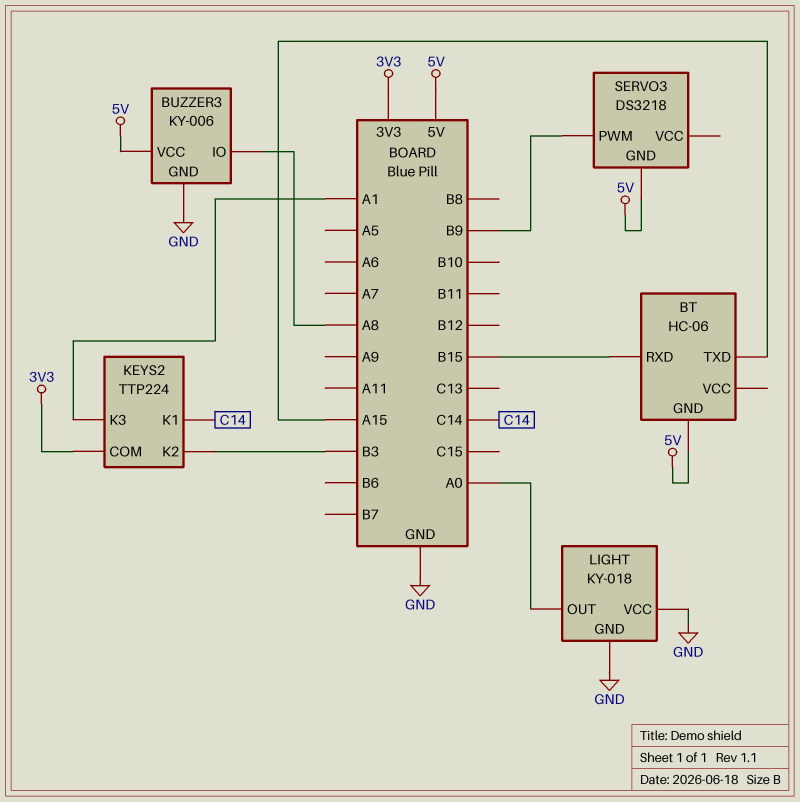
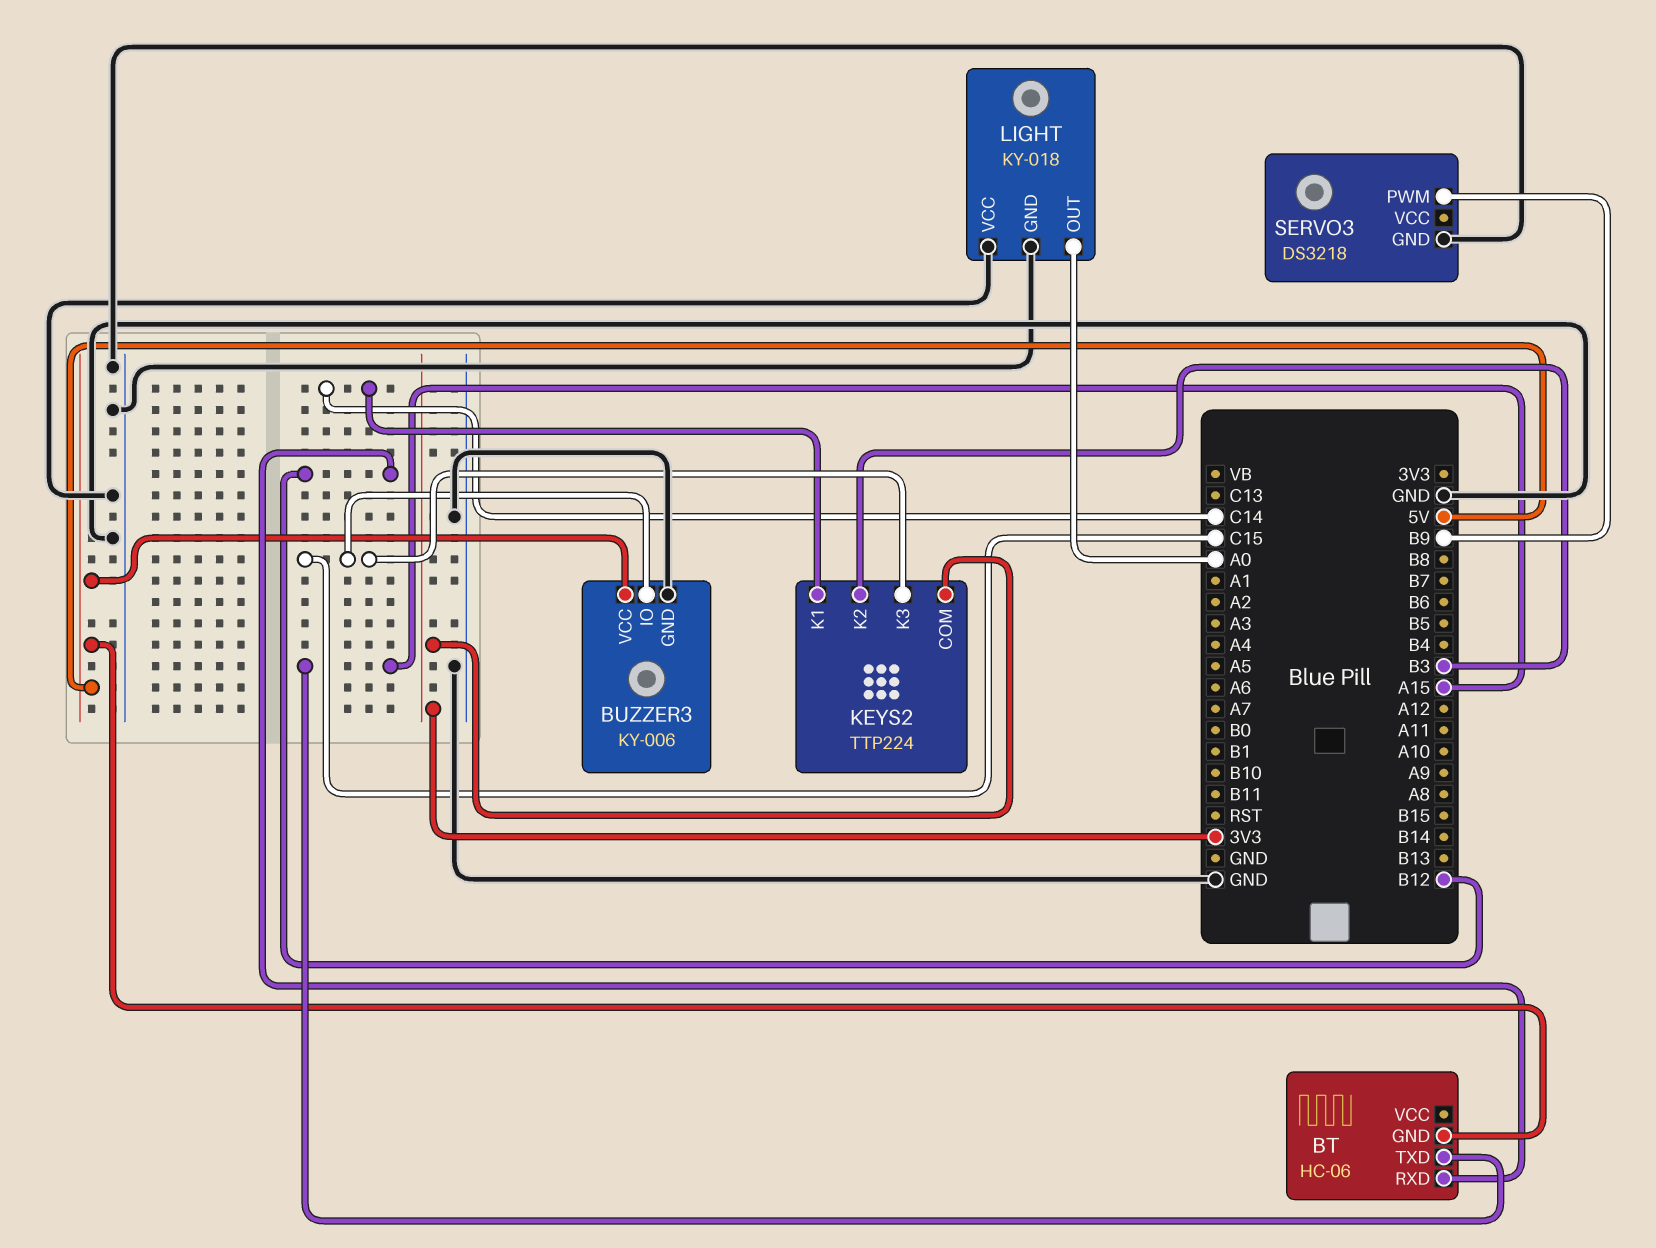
BT pin RXD: B15 -> B12
BUZZER3 pin IO: A8 -> C15
KEYS2 pin K3: A1 -> C15
SERVO3 pin GND: 5V -> GND

